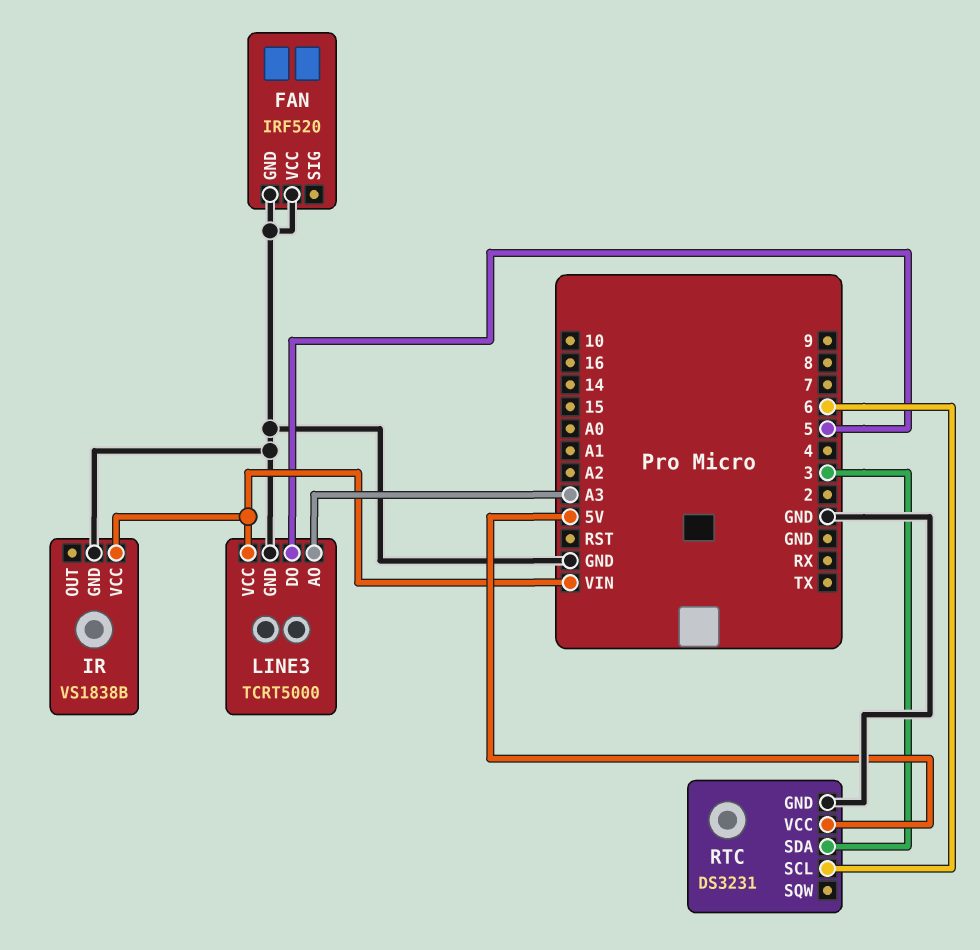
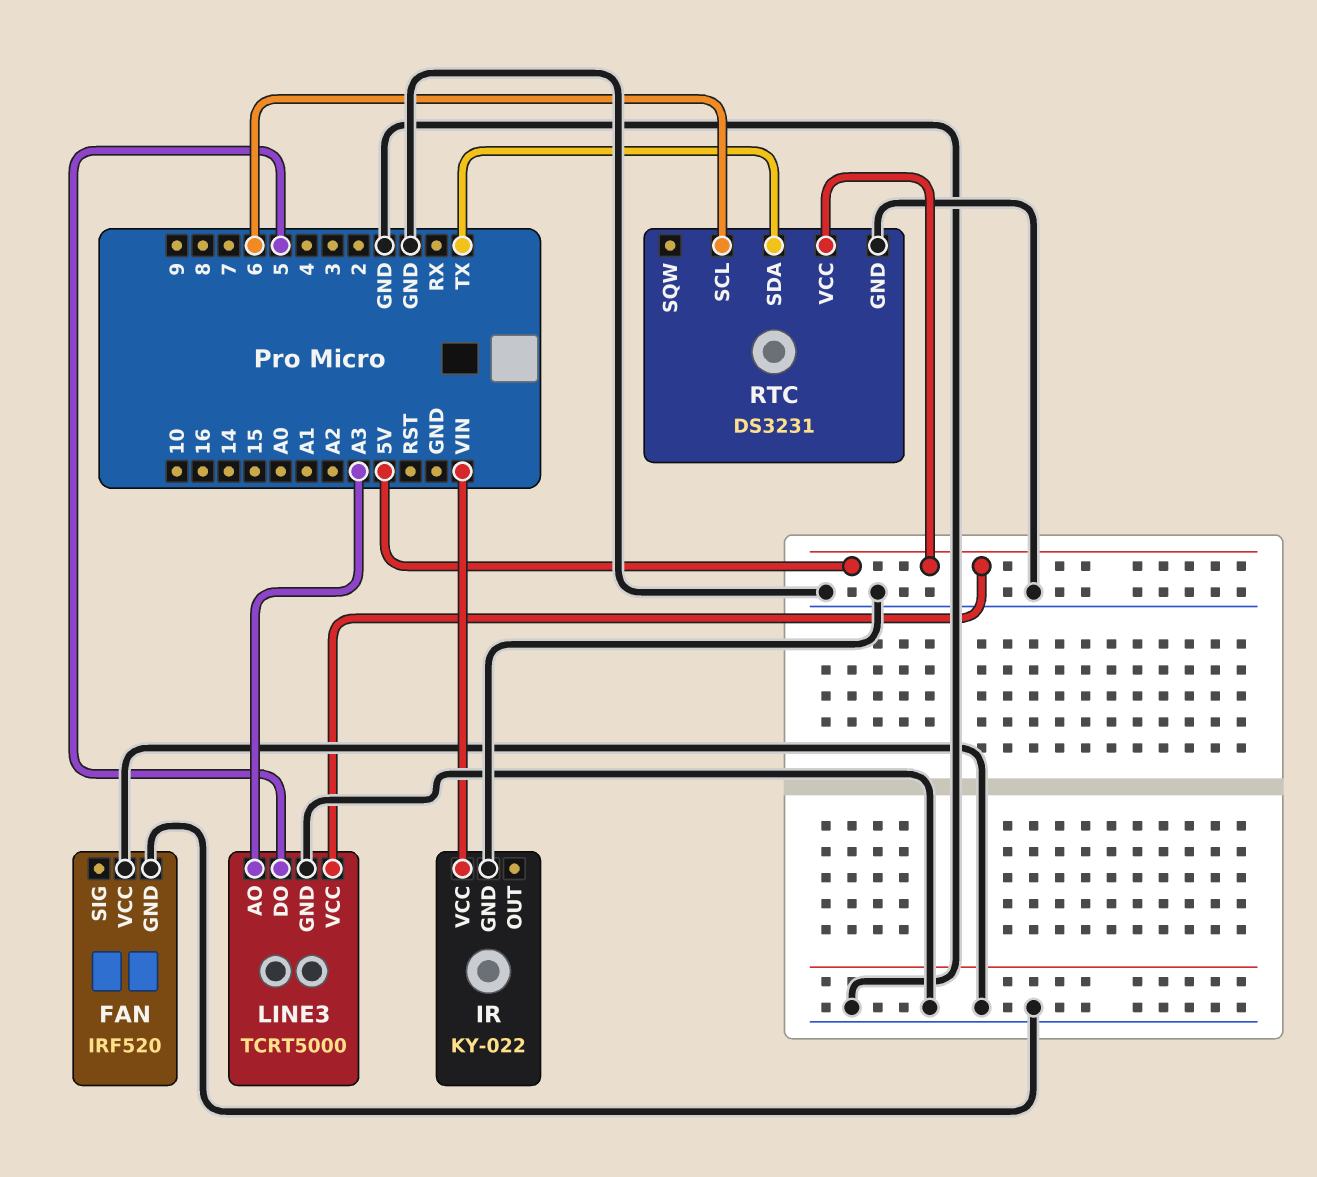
IR: VS1838B -> KY-022
LINE3 pin VCC: VIN -> 5V
RTC pin SDA: 3 -> TX

